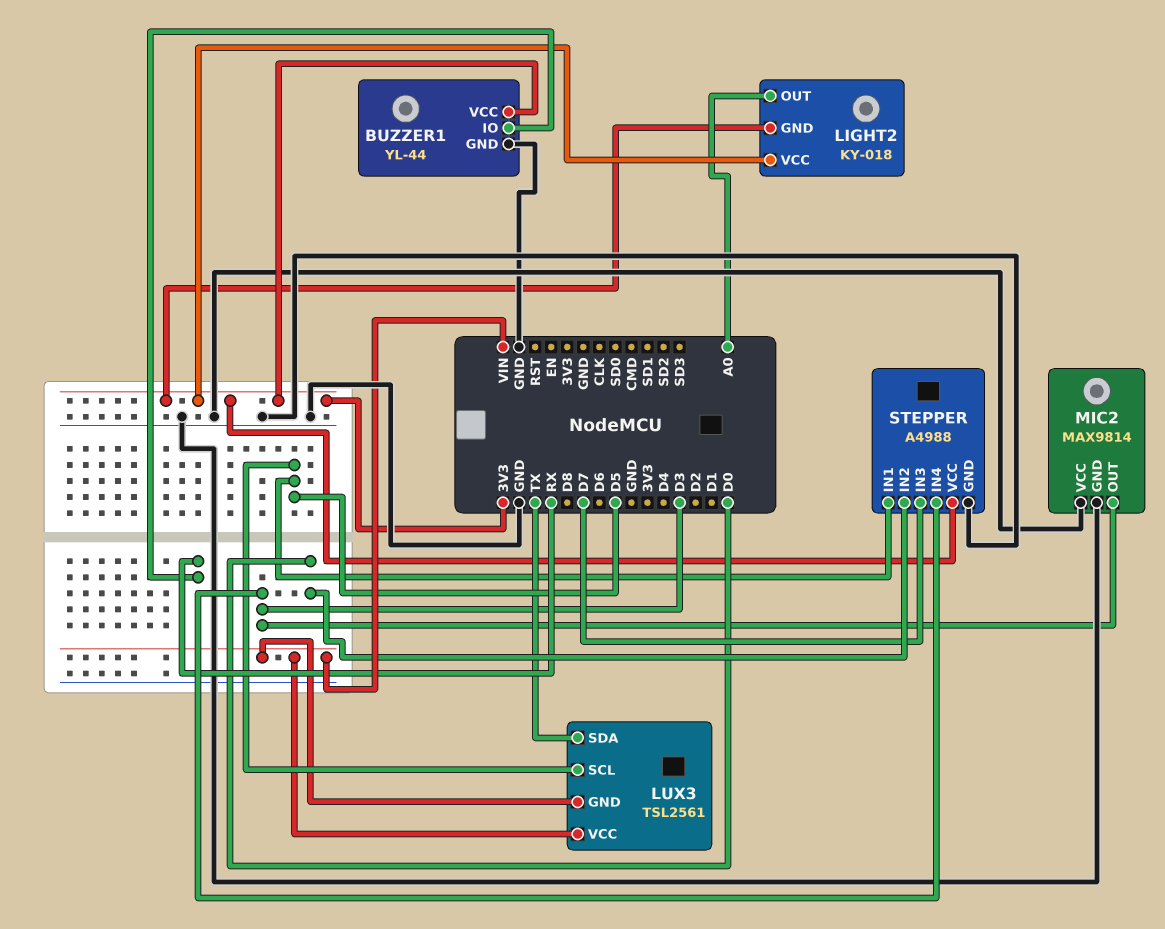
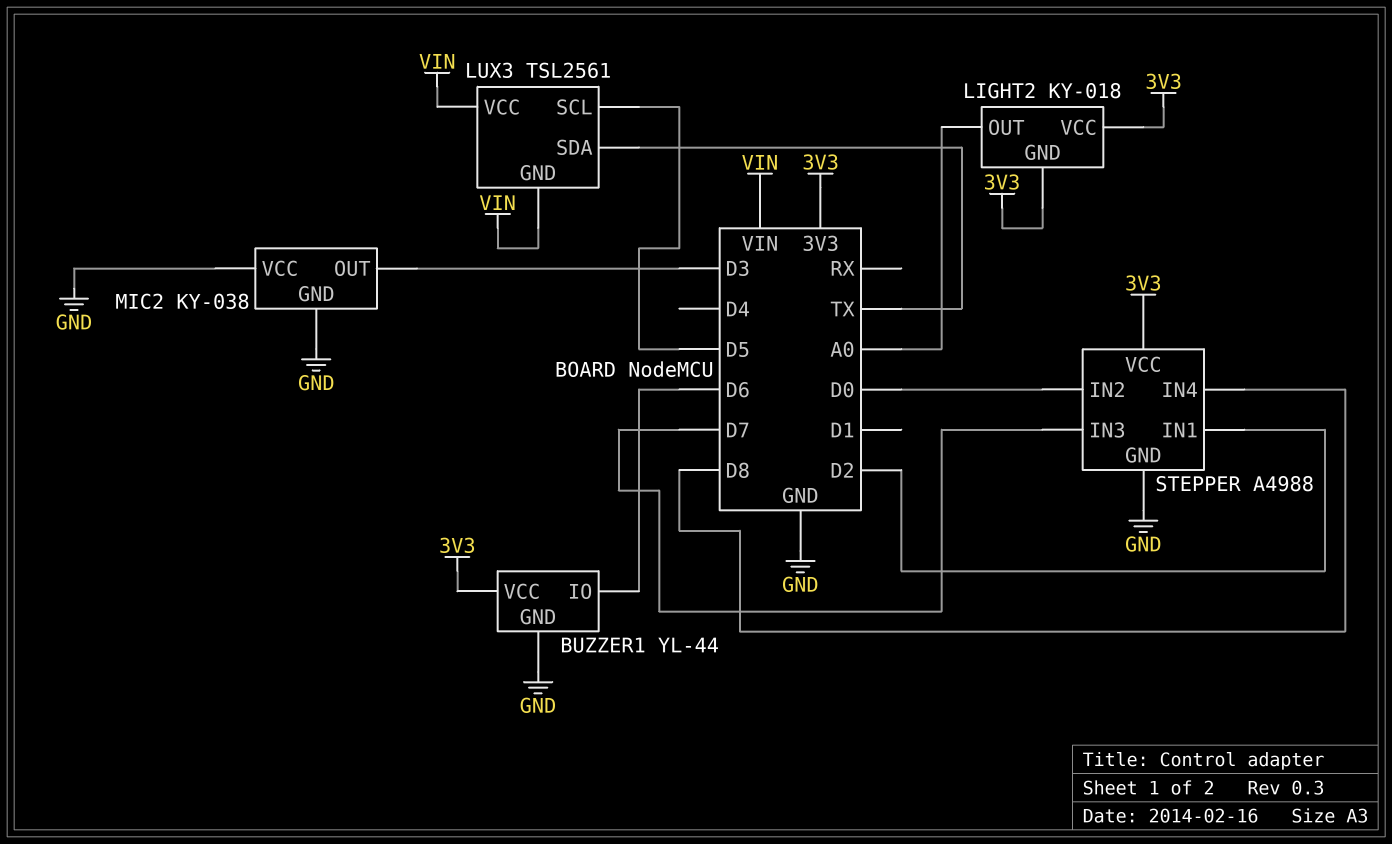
BUZZER1 pin IO: RX -> D6
MIC2: MAX9814 -> KY-038
STEPPER pin IN1: D5 -> D2
STEPPER pin IN4: D3 -> D8

